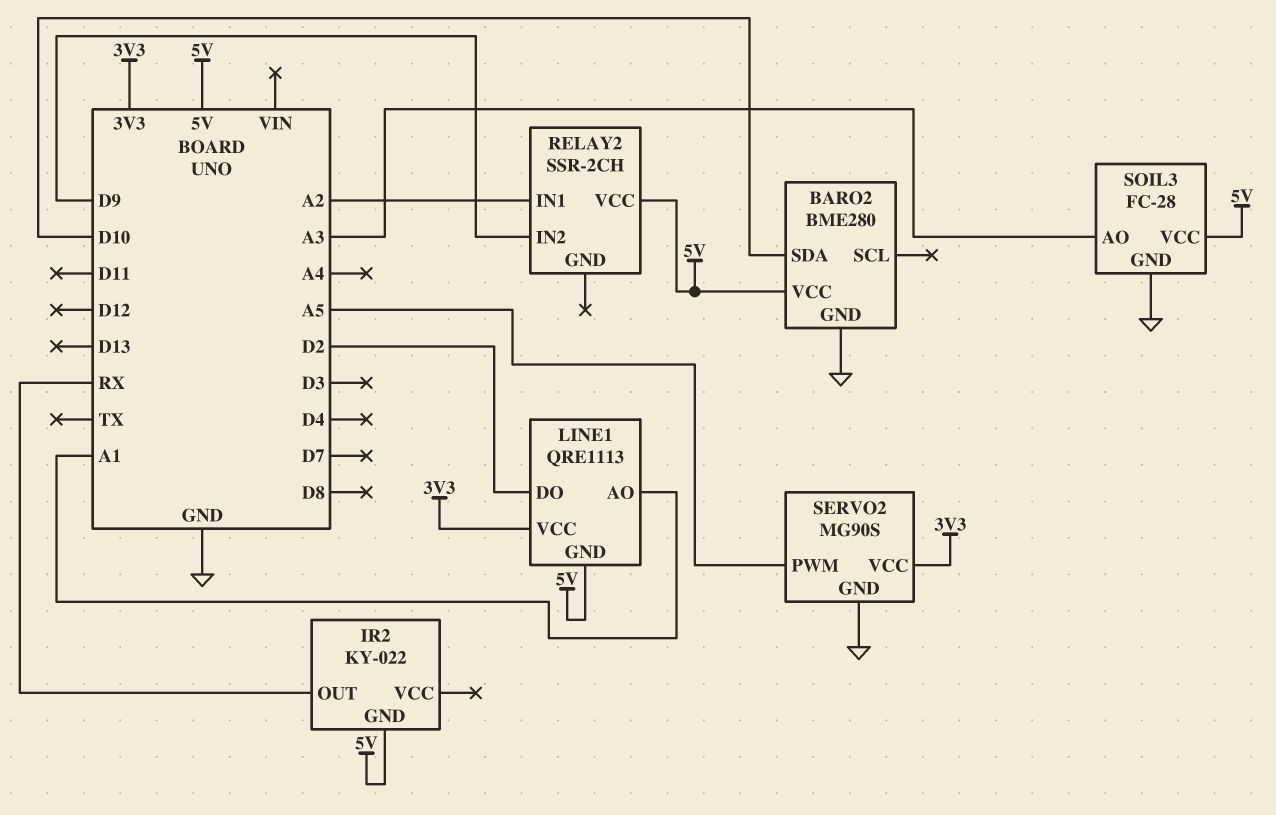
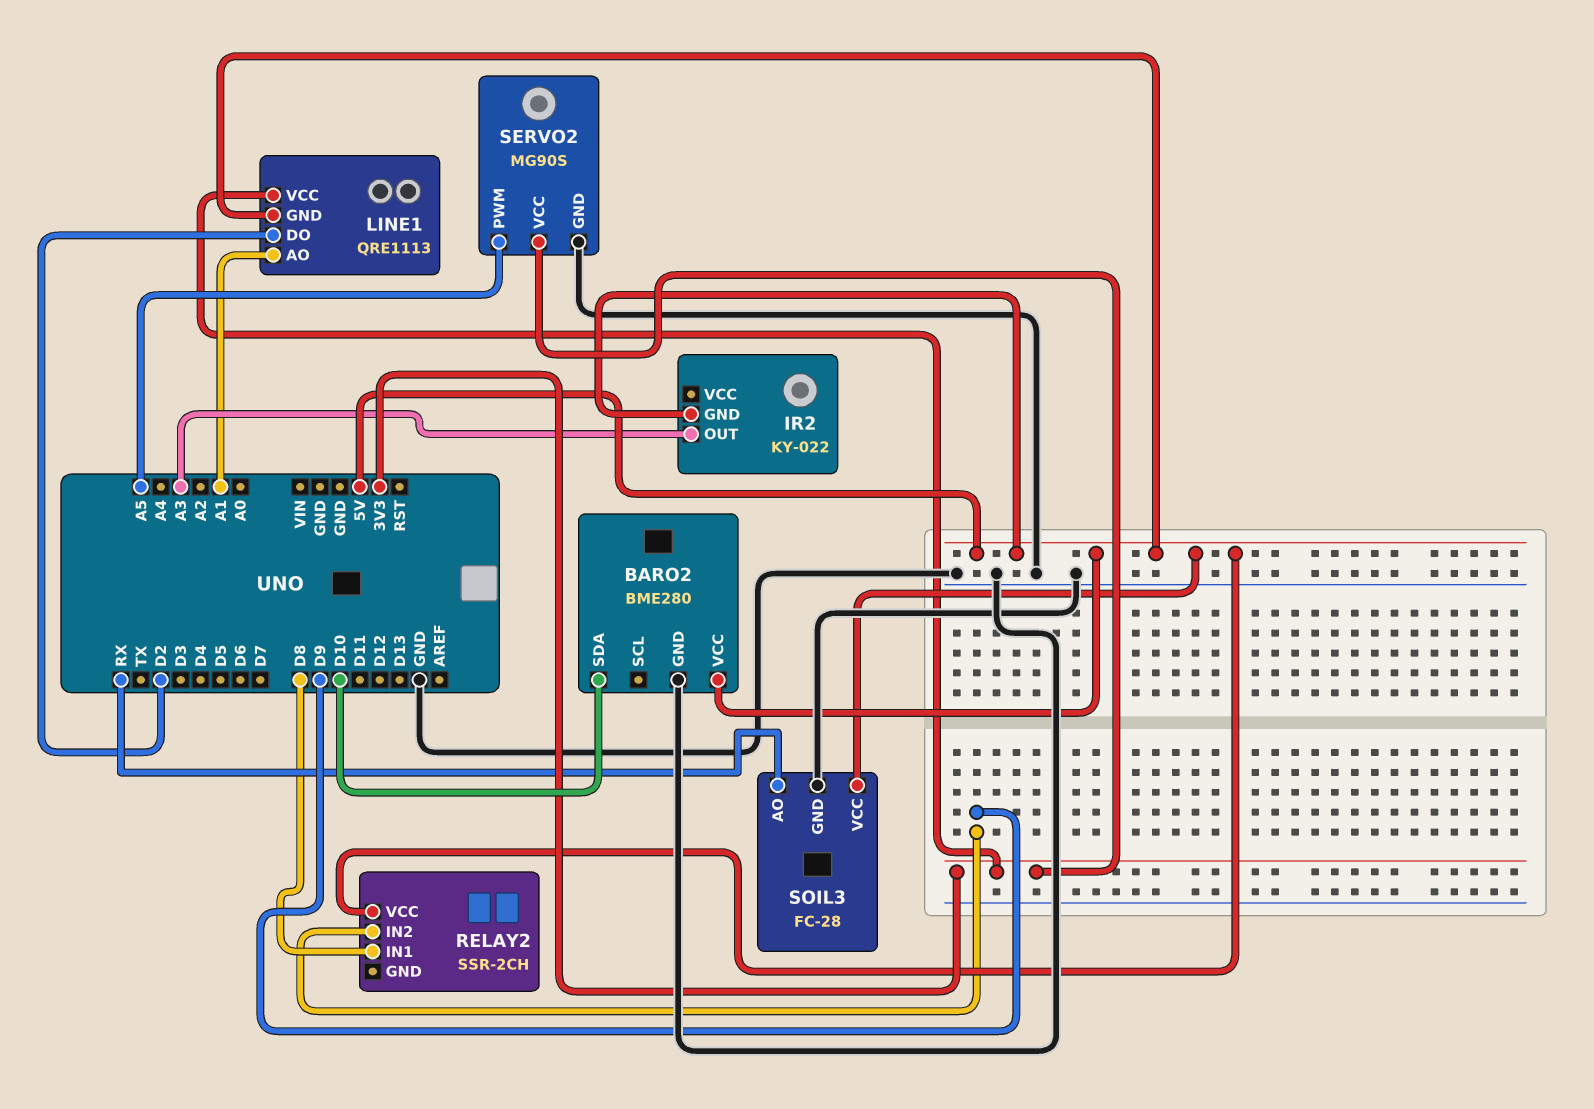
IR2 pin OUT: RX -> A3
RELAY2 pin IN1: A2 -> D8
SOIL3 pin AO: A3 -> RX

